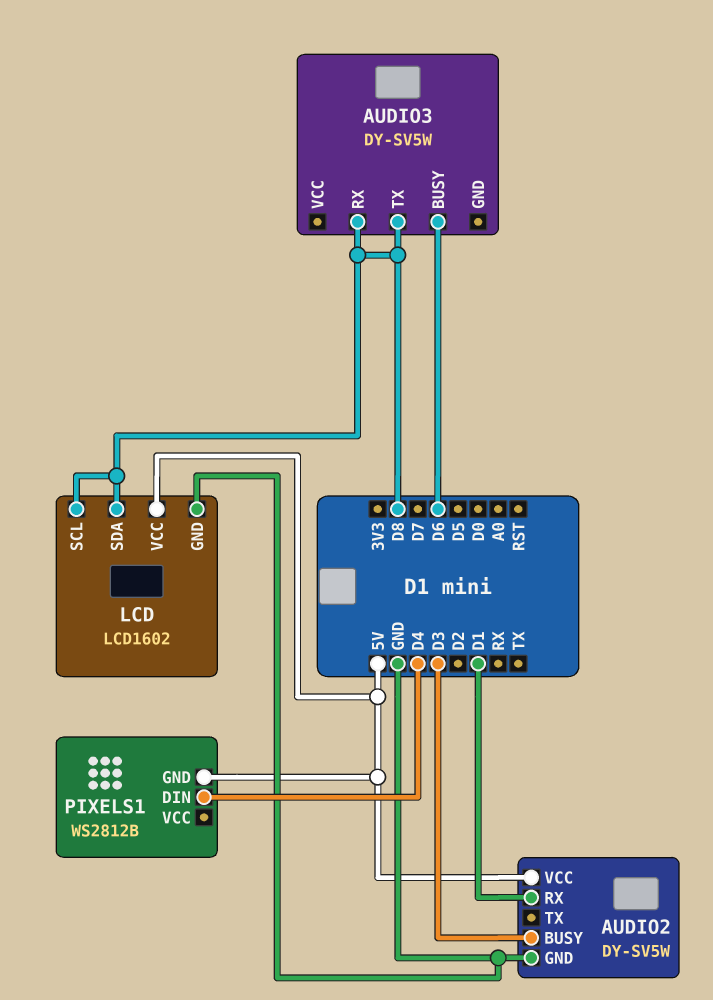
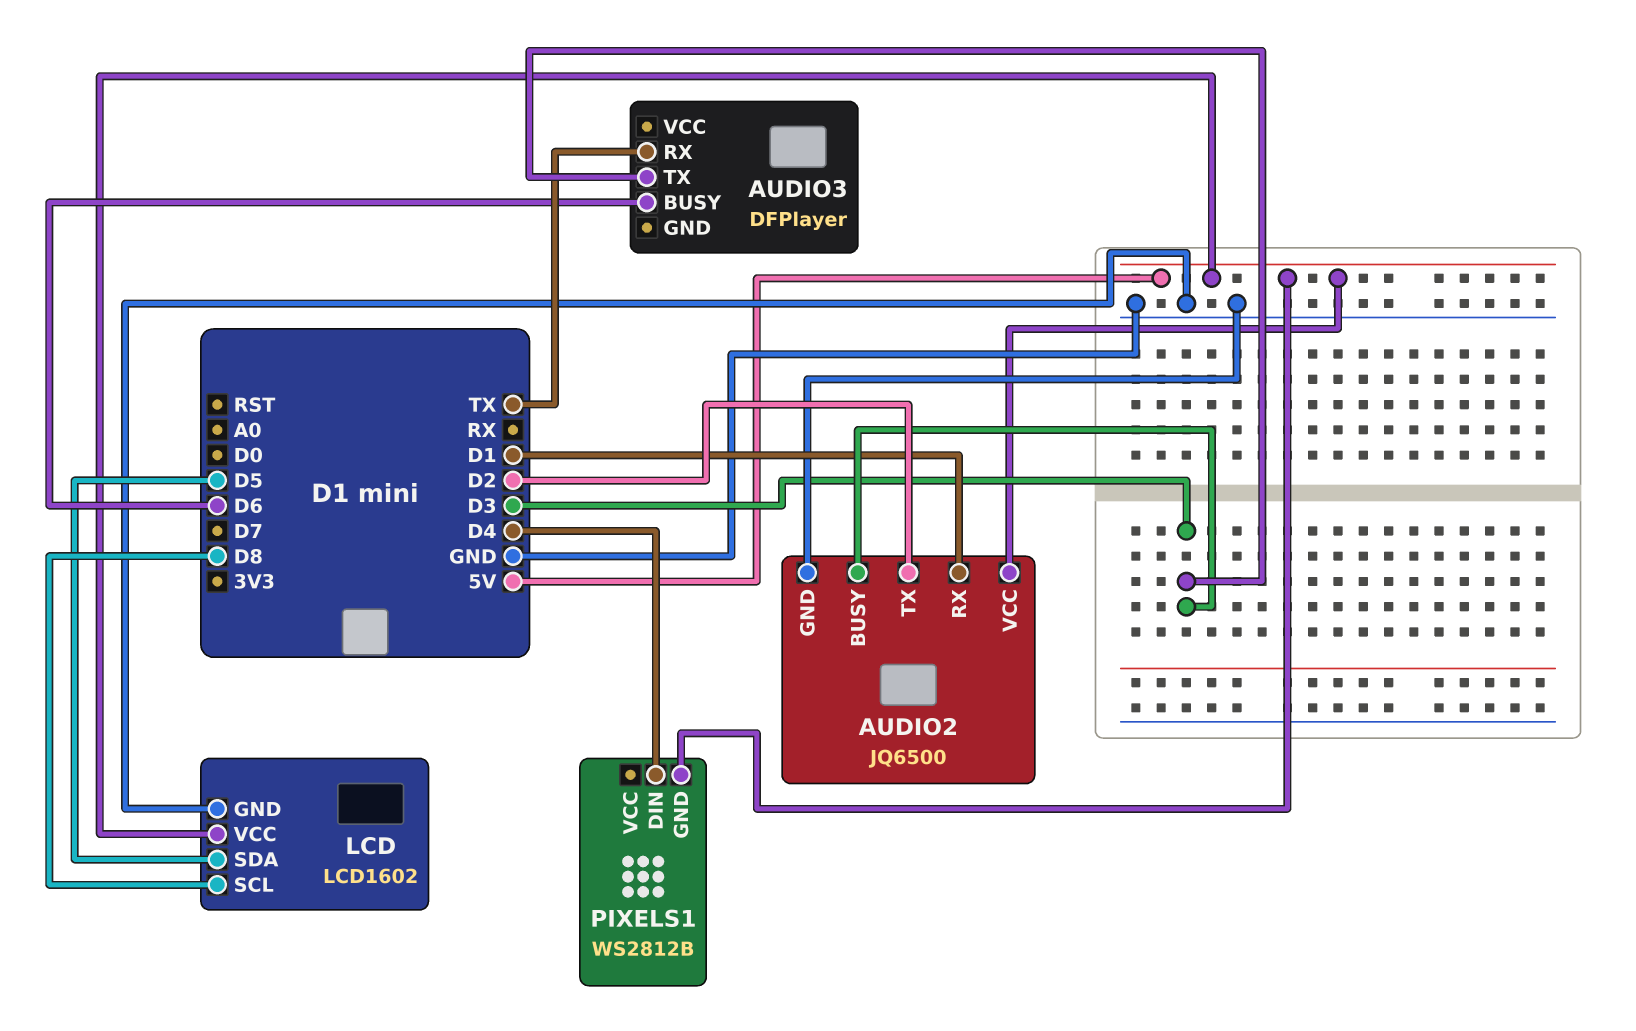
AUDIO2: DY-SV5W -> JQ6500
AUDIO2 pin TX: none -> D2
AUDIO3: DY-SV5W -> DFPlayer
AUDIO3 pin RX: D8 -> TX
AUDIO3 pin TX: D8 -> D3
LCD pin SDA: D8 -> D5

